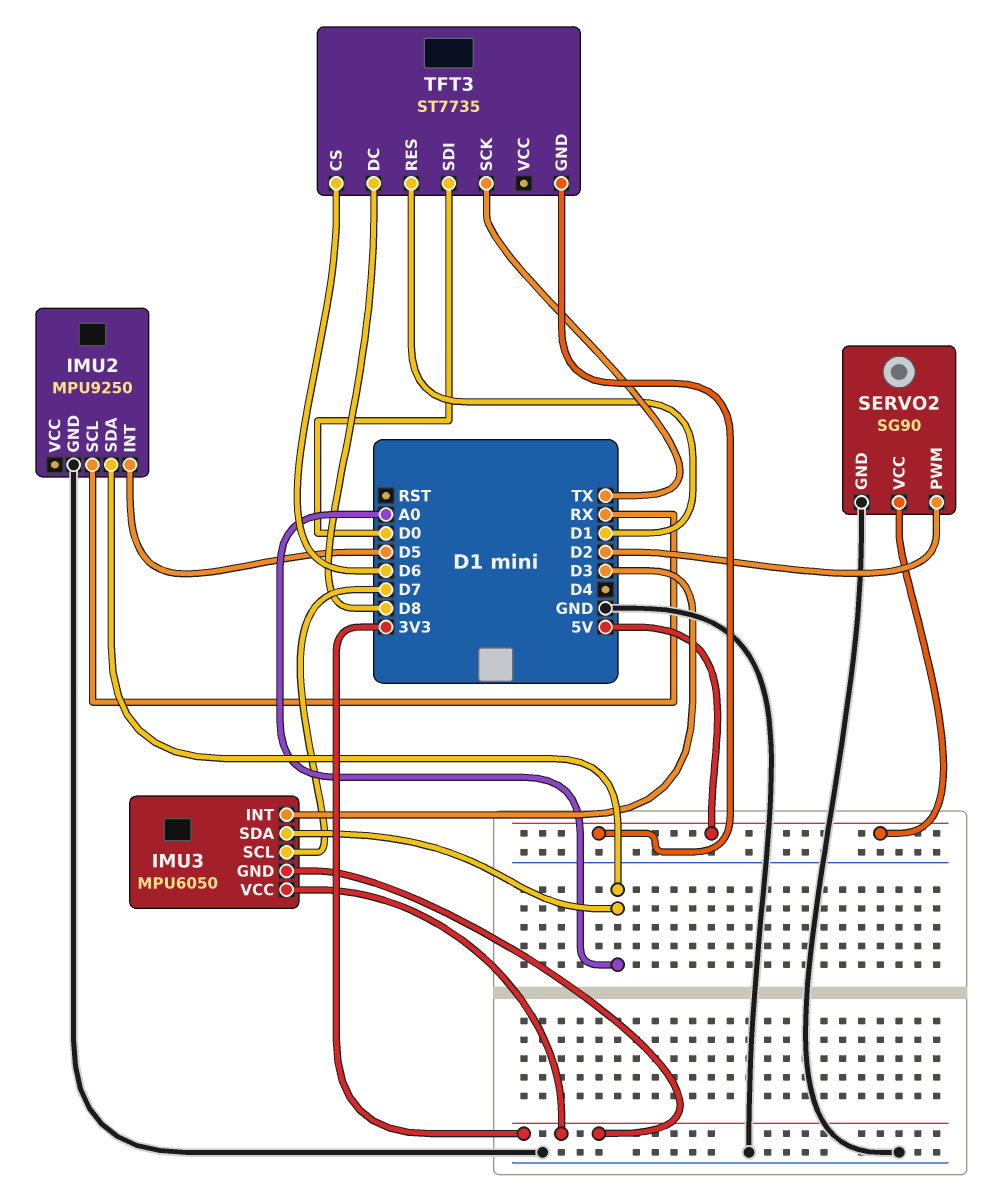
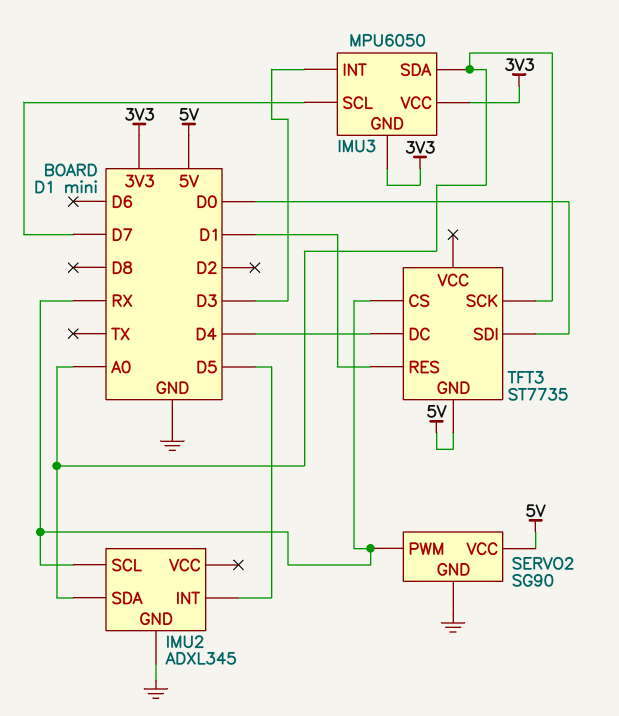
IMU2: MPU9250 -> ADXL345
SERVO2 pin PWM: D2 -> RX
TFT3 pin CS: D6 -> RX
TFT3 pin DC: D8 -> D4
TFT3 pin SCK: TX -> A0

